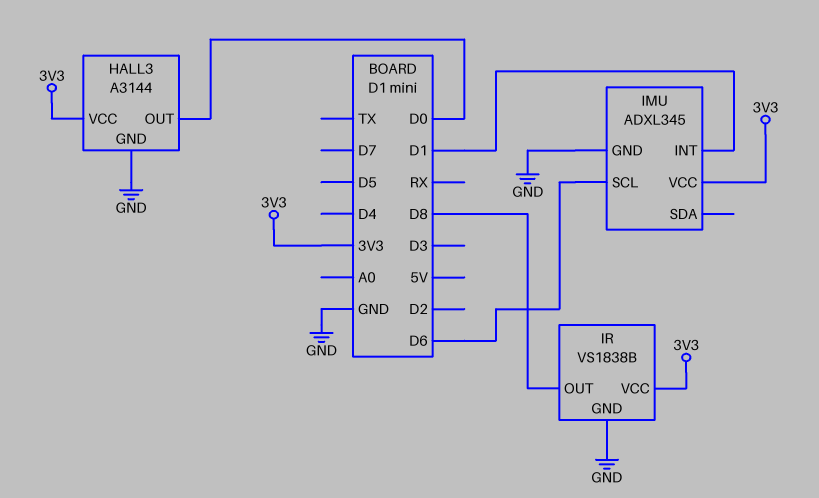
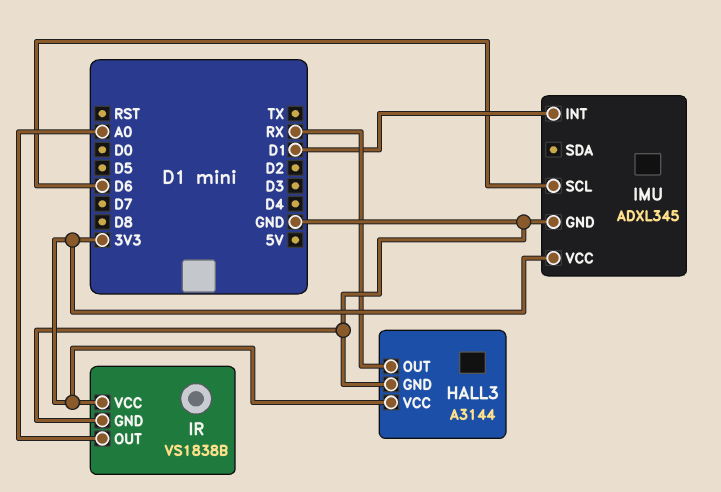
HALL3 pin OUT: D0 -> RX
IR pin OUT: D8 -> A0

